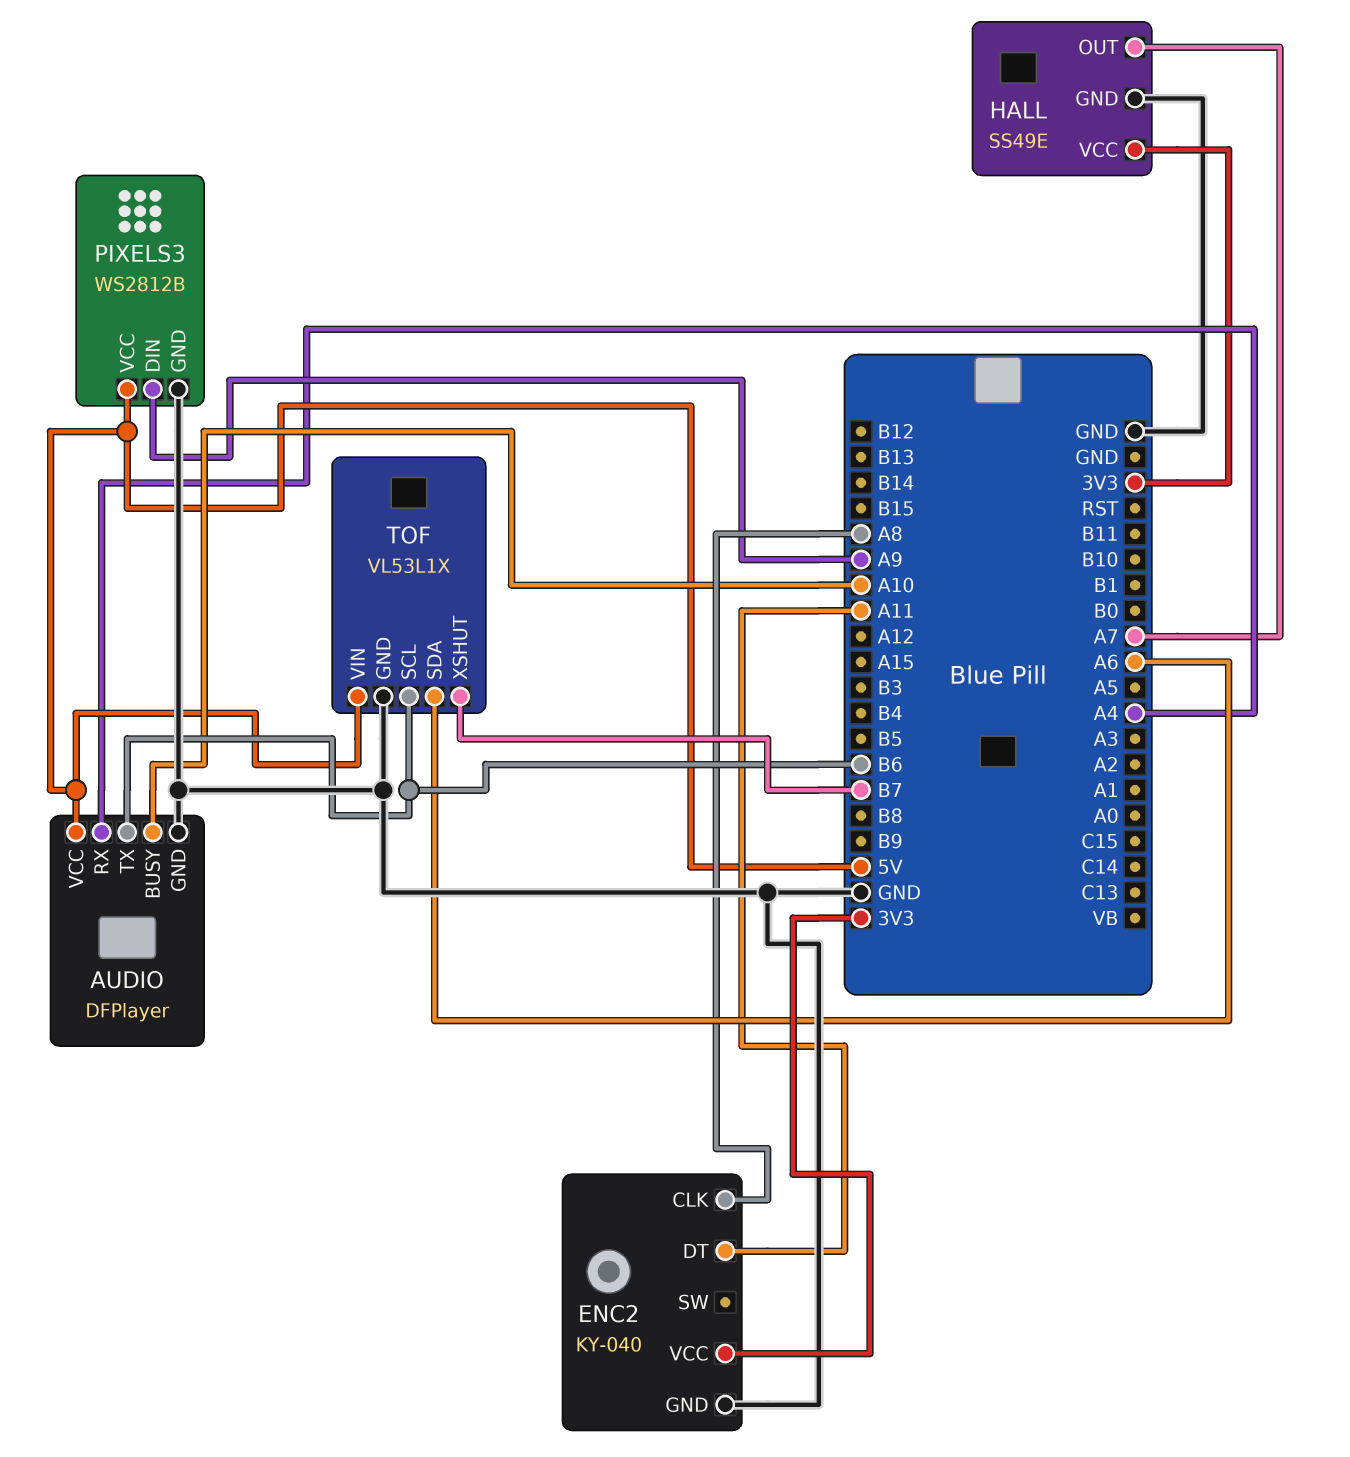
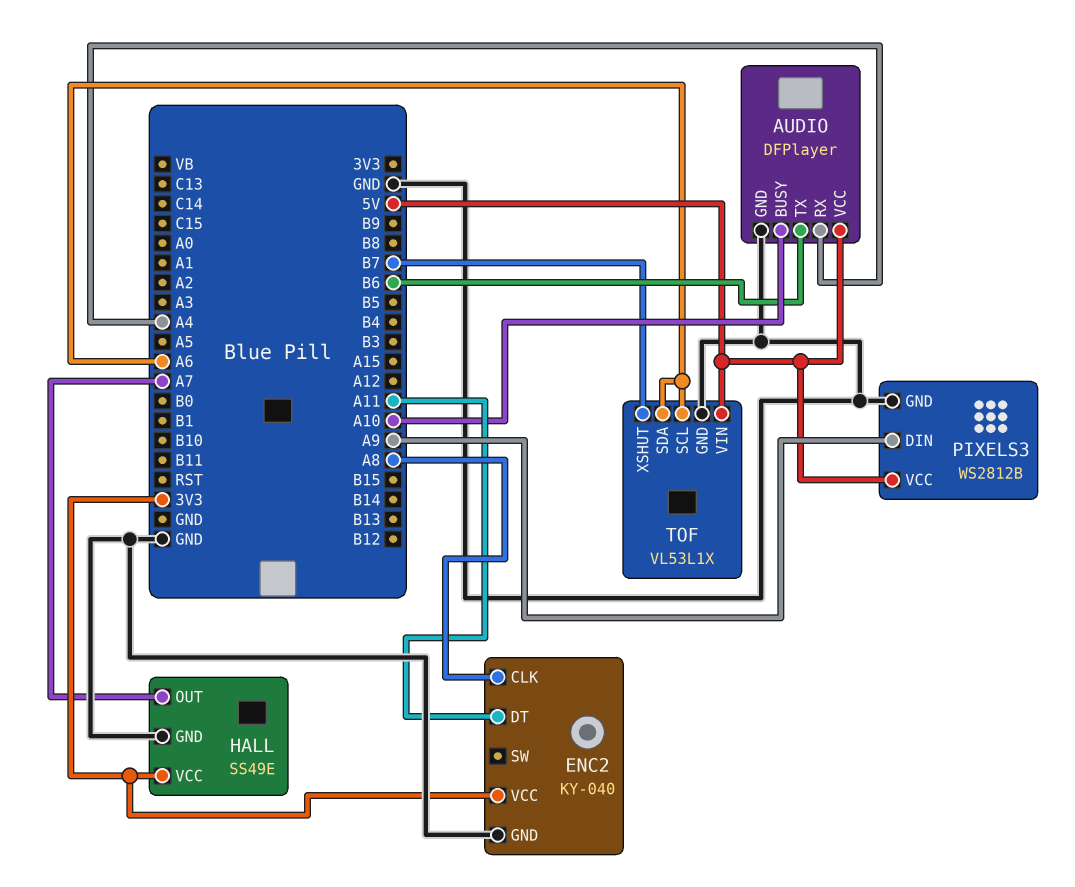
TOF pin SCL: B6 -> A6

